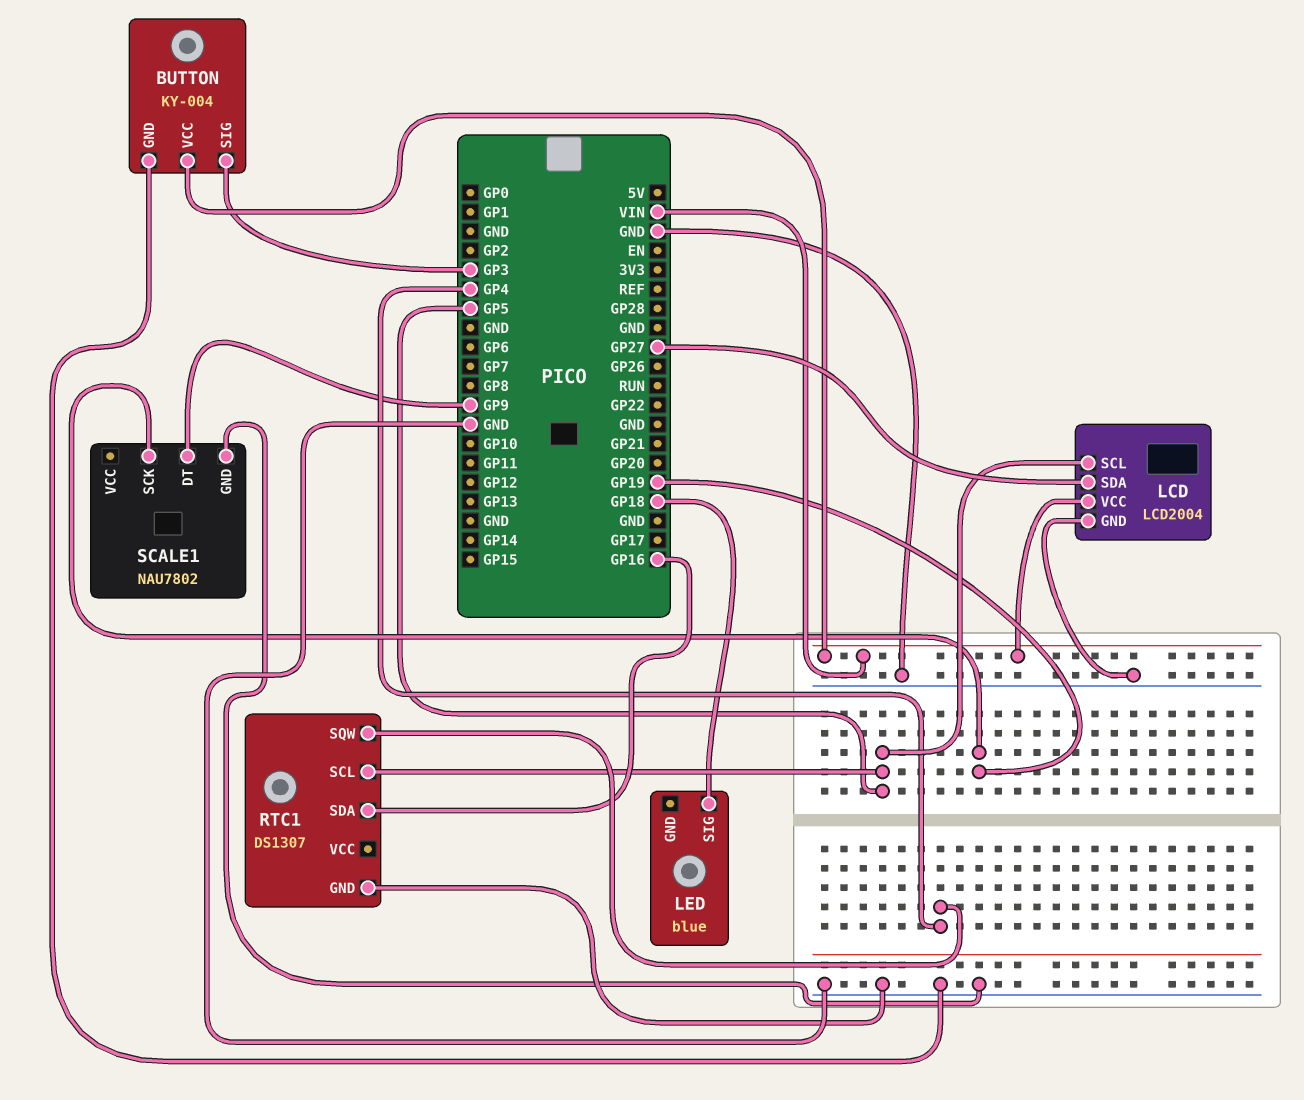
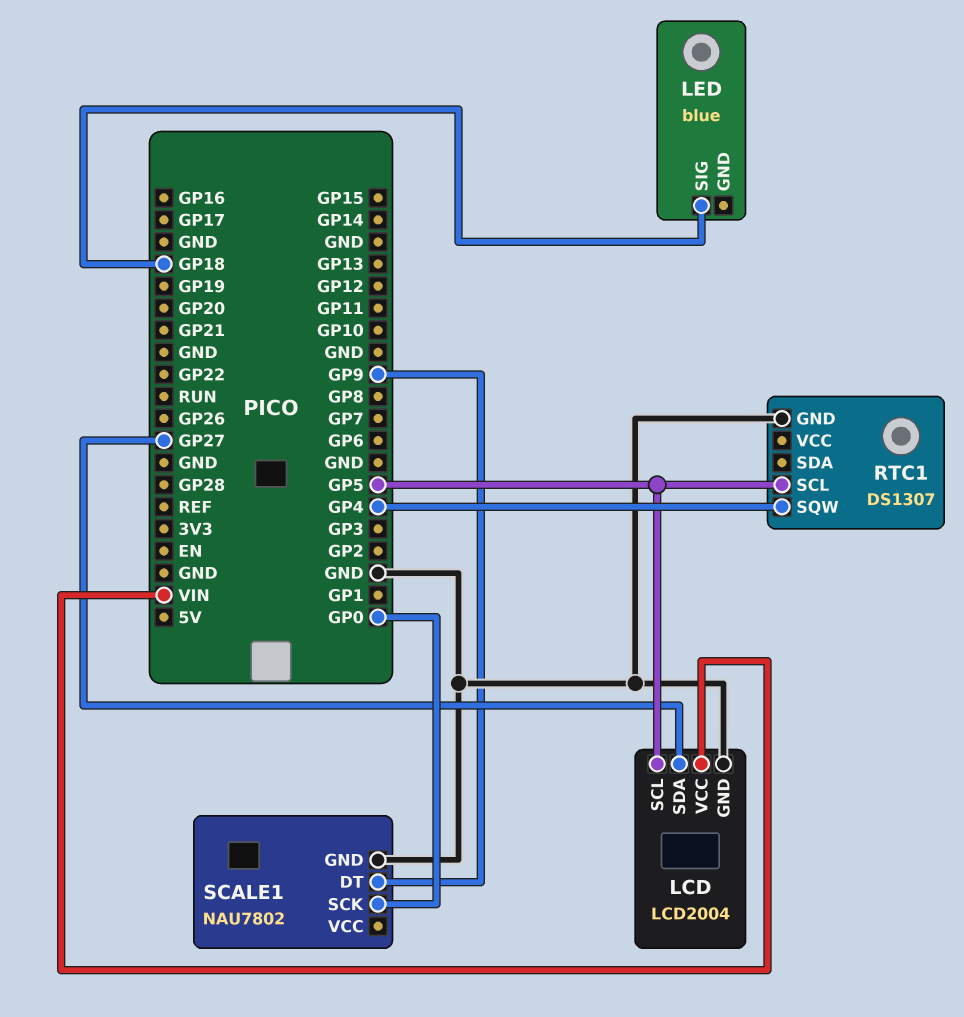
BUTTON: KY-004 -> none
BUTTON pin GND: GND -> none
BUTTON pin SIG: GP3 -> none
BUTTON pin VCC: VIN -> none
RTC1 pin SDA: GP16 -> none
SCALE1 pin SCK: GP19 -> GP0

